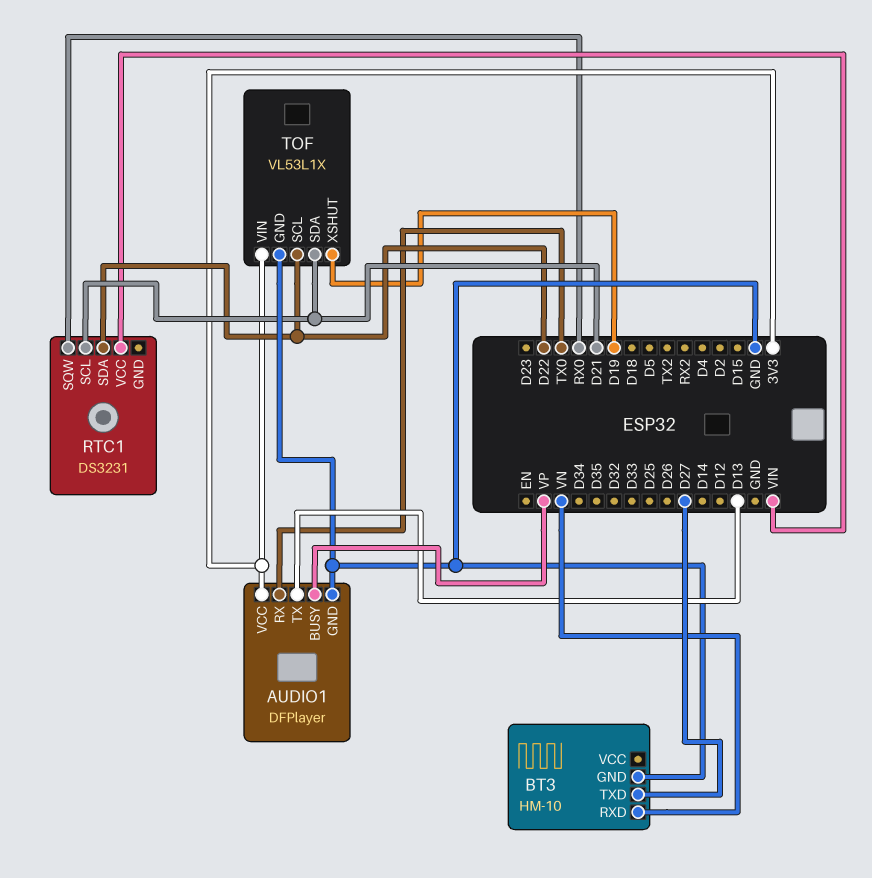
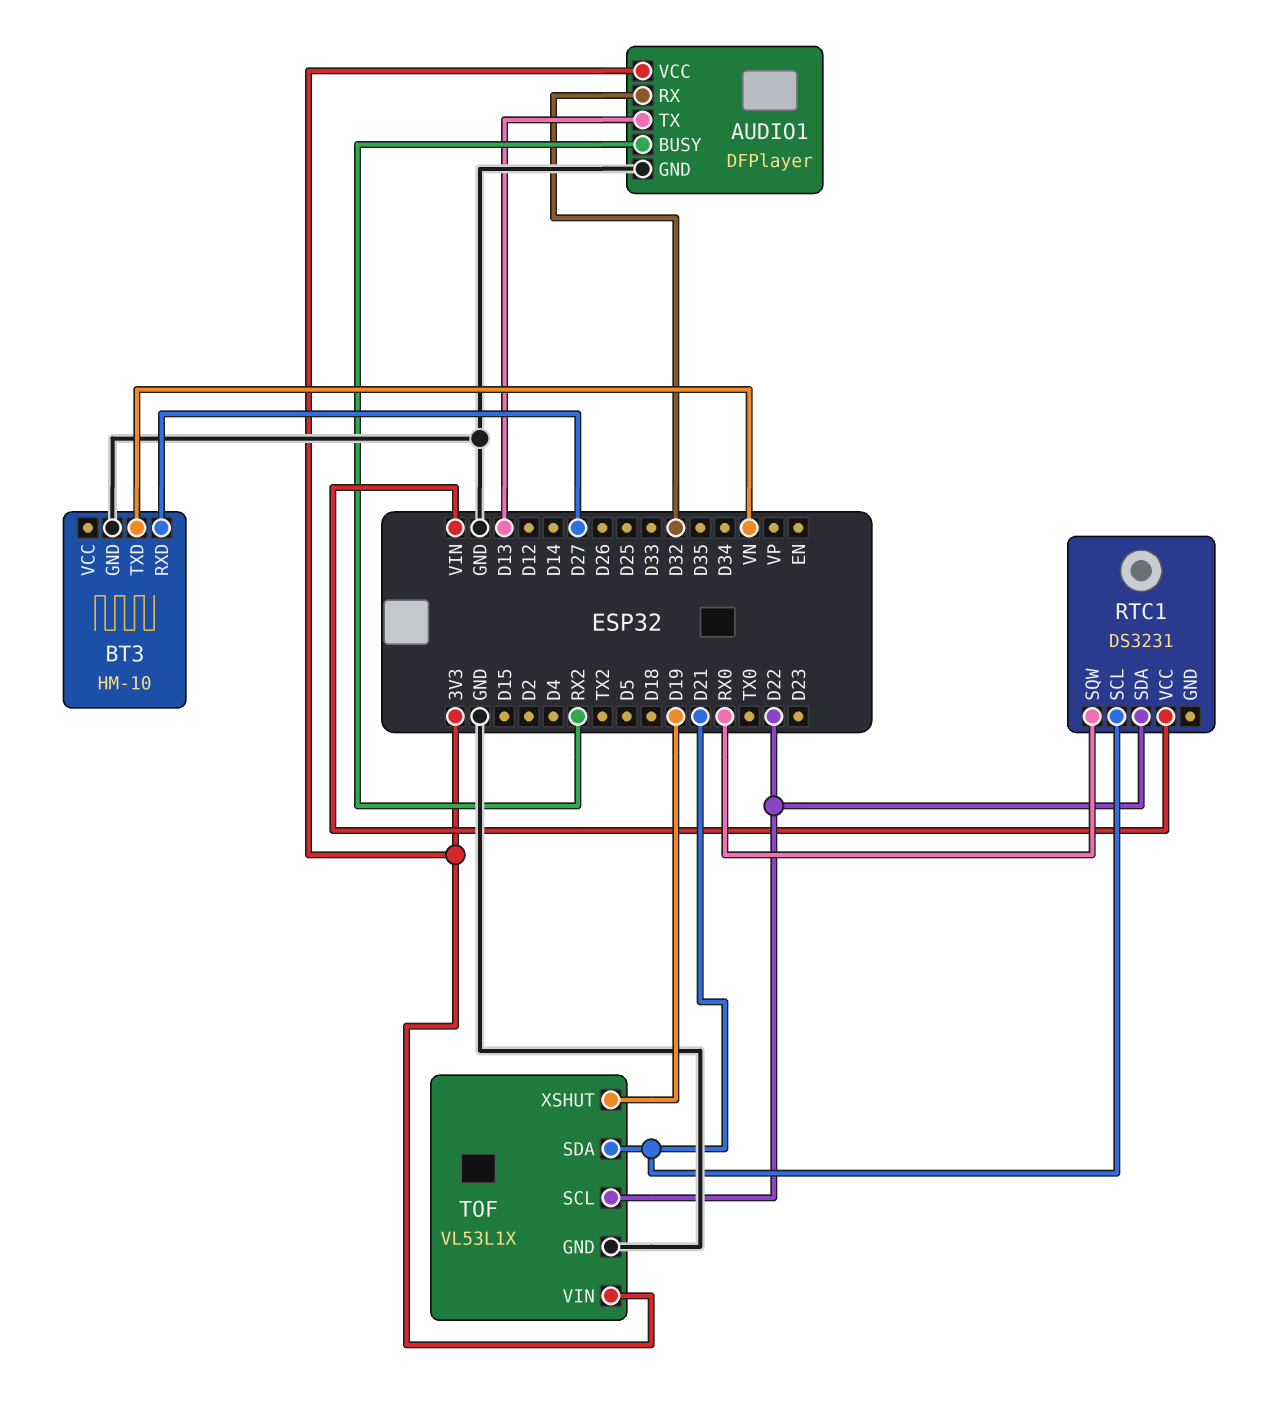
AUDIO1 pin BUSY: VP -> RX2
AUDIO1 pin RX: TX0 -> D32
BT3 pin RXD: VN -> D27
BT3 pin TXD: D27 -> VN

